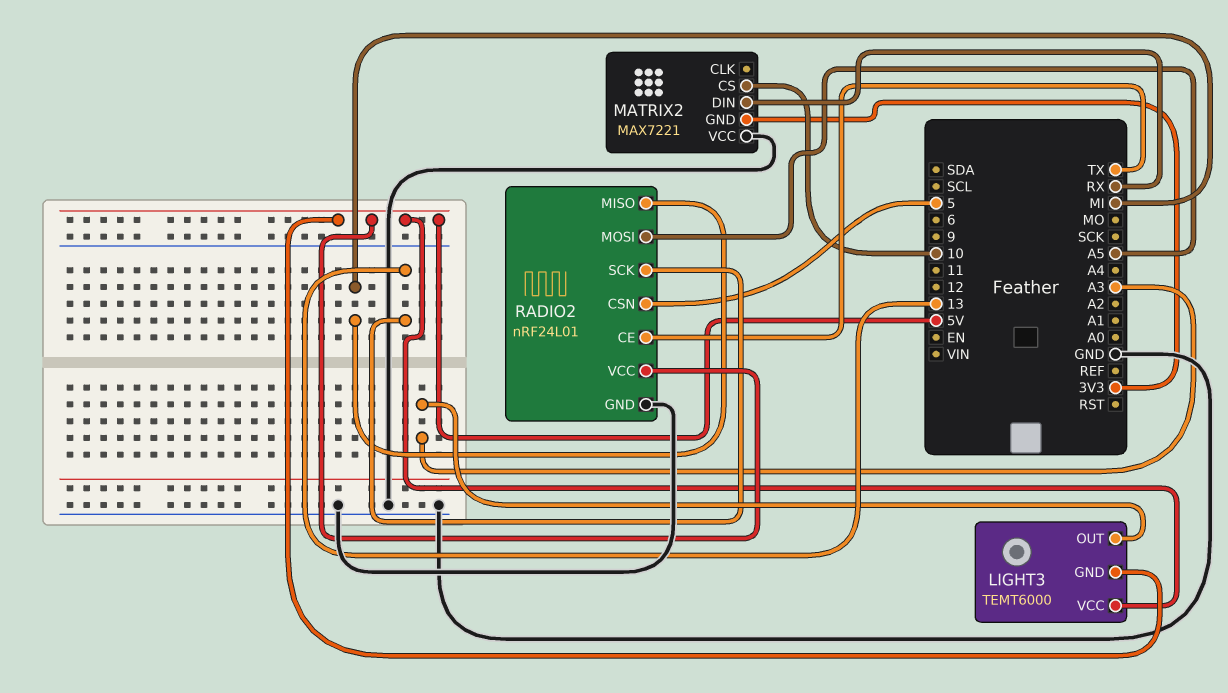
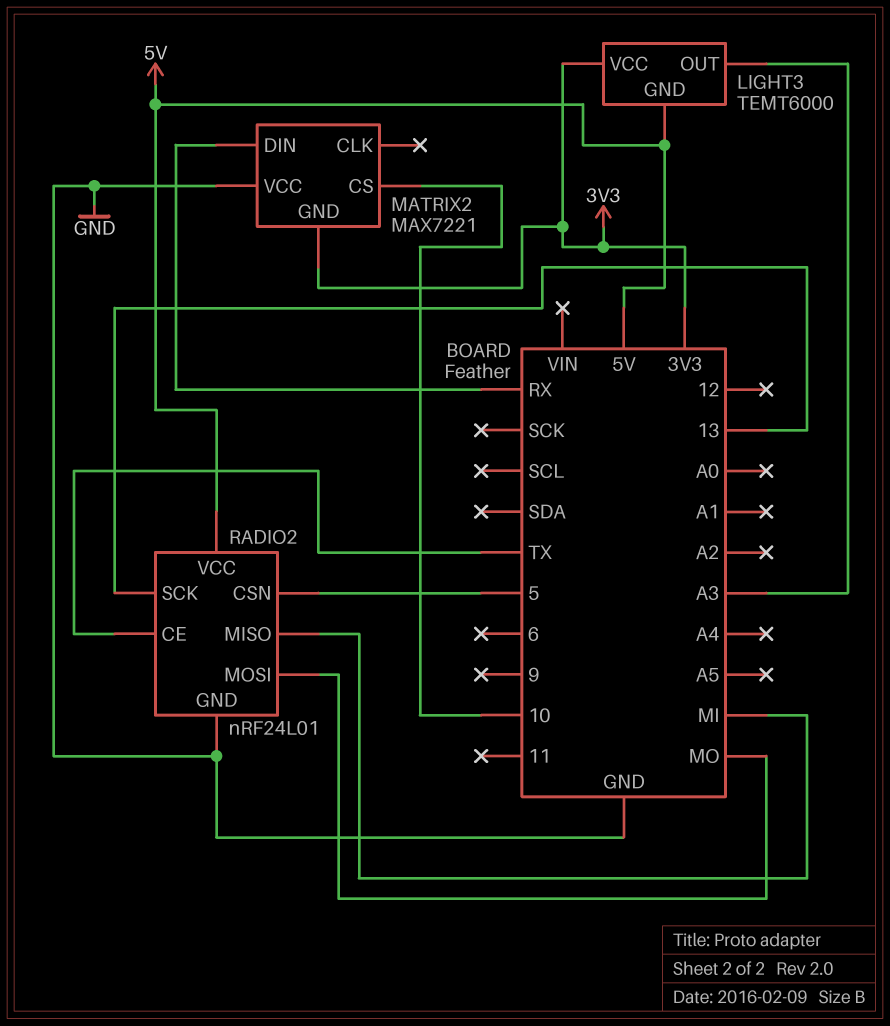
LIGHT3 pin VCC: 5V -> 3V3
RADIO2 pin MOSI: A5 -> MO

